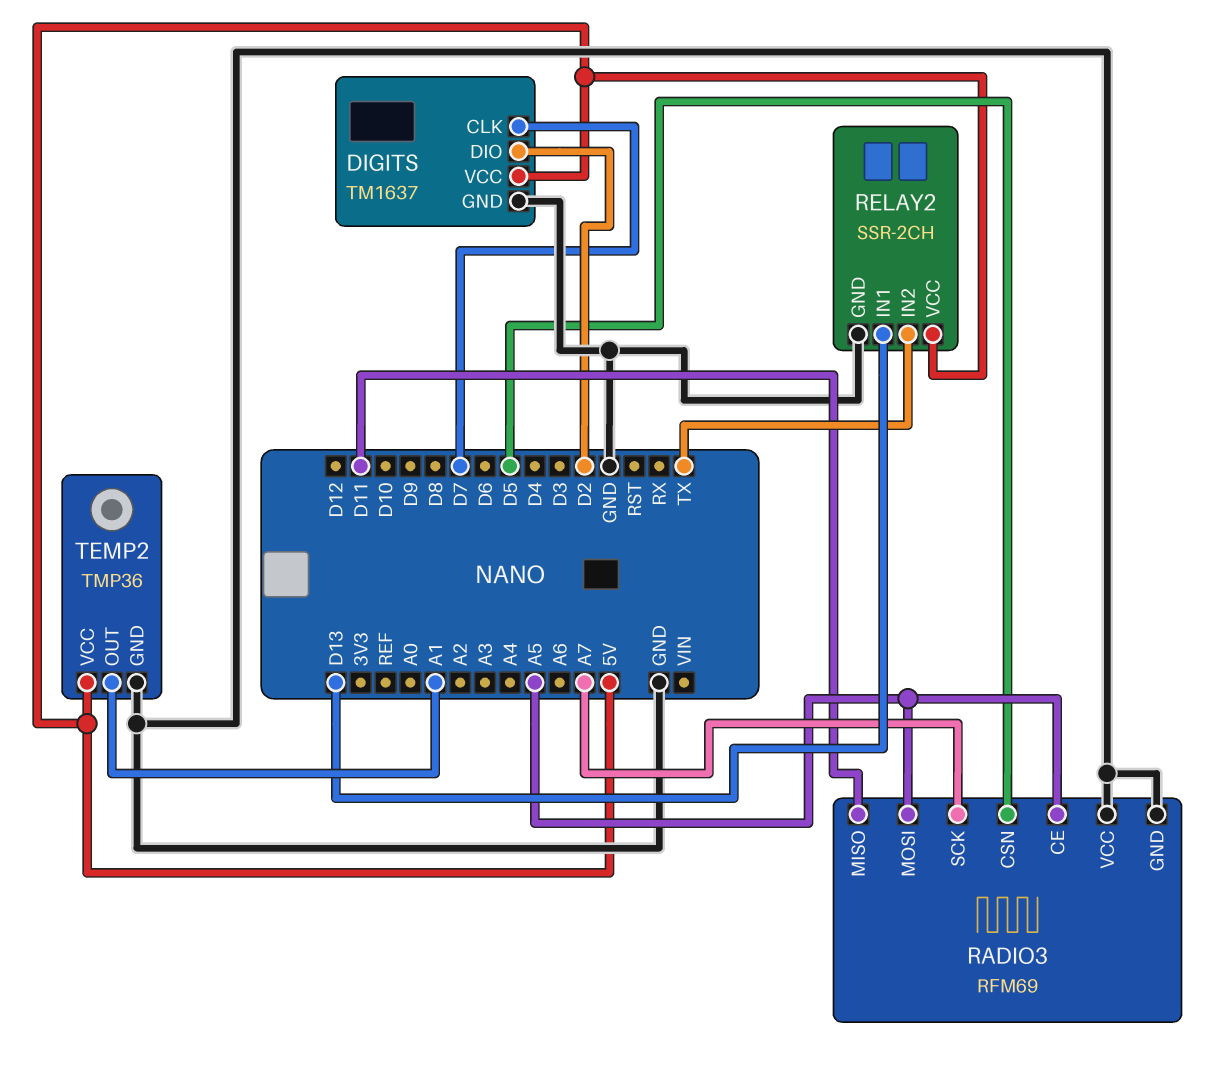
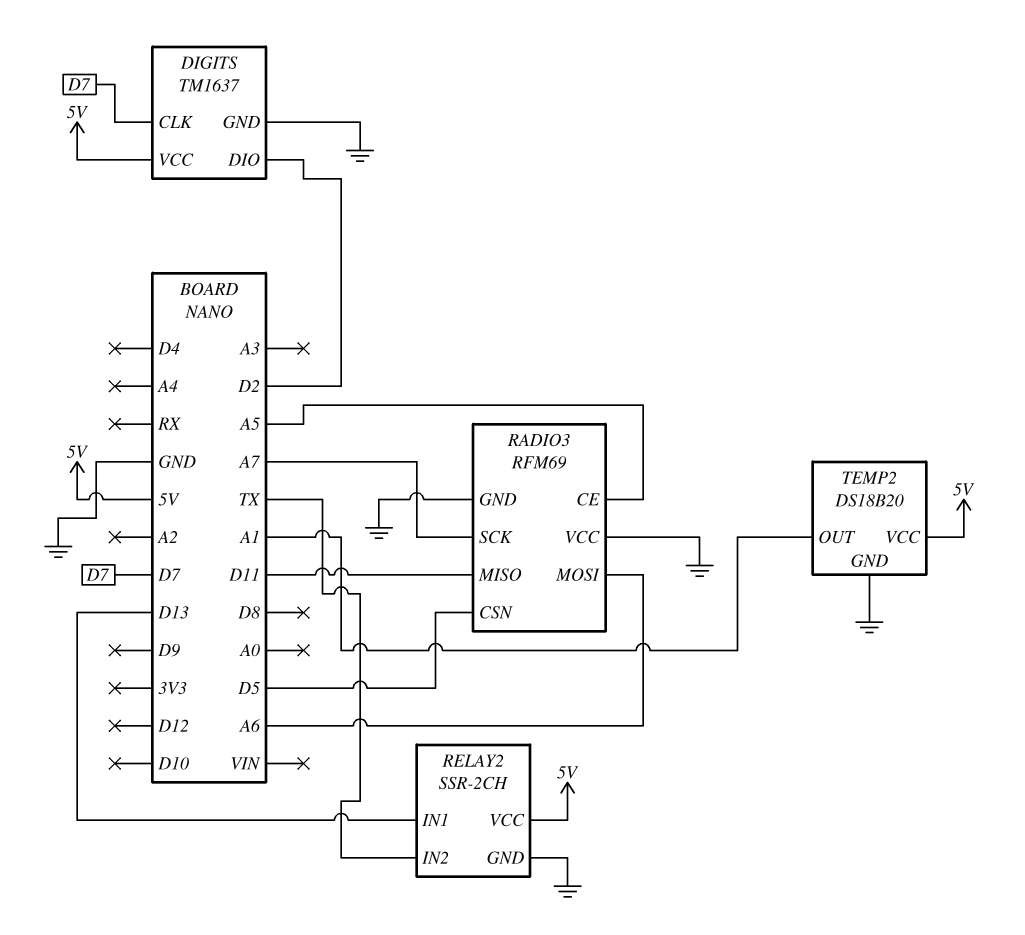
RADIO3 pin MOSI: A5 -> A6
TEMP2: TMP36 -> DS18B20

